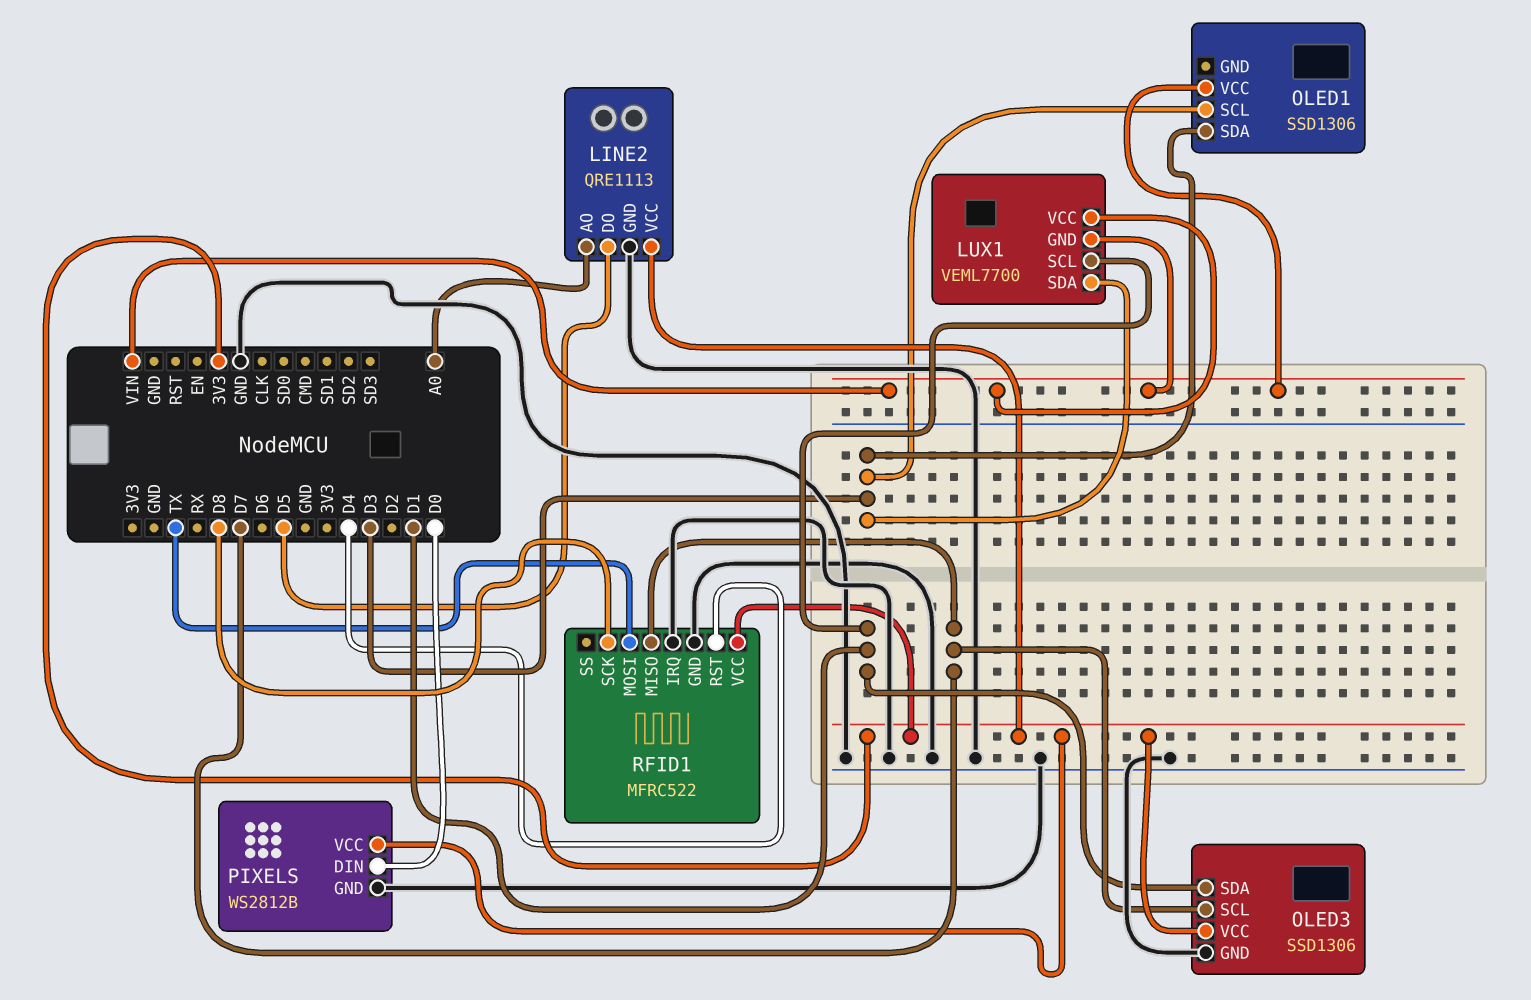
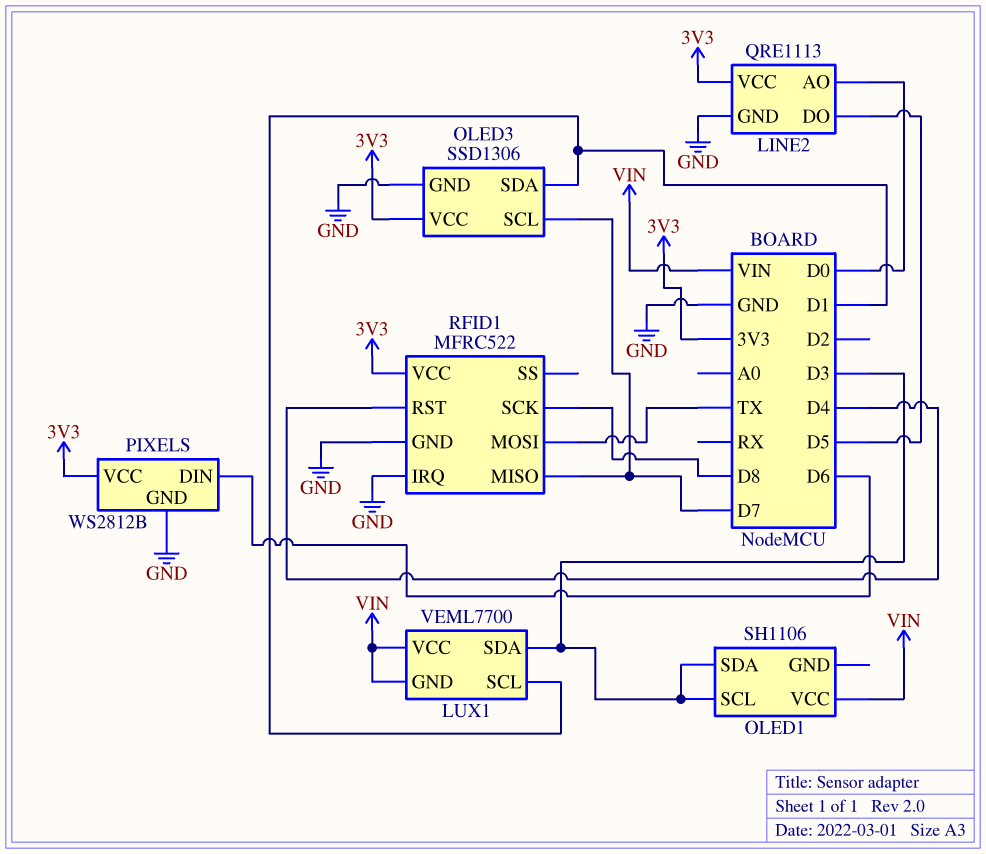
LINE2 pin AO: A0 -> D0
OLED1: SSD1306 -> SH1106
PIXELS pin DIN: D0 -> D6

